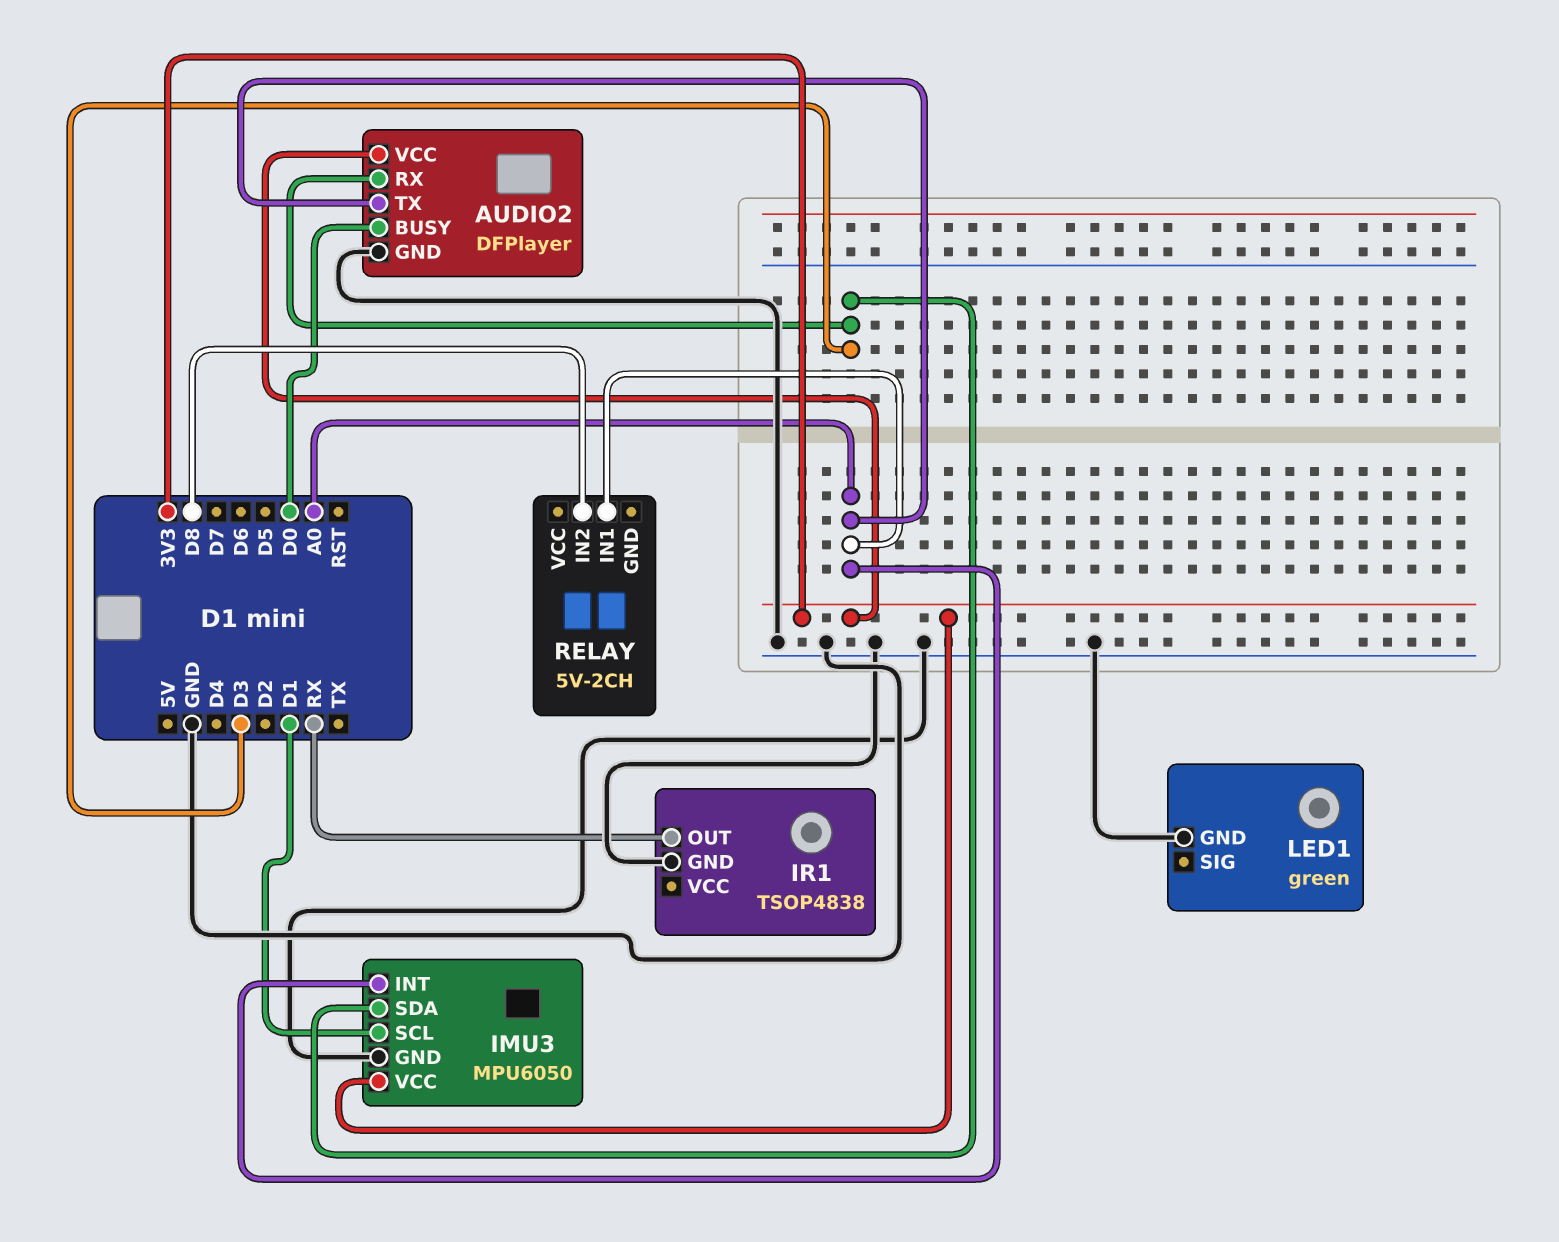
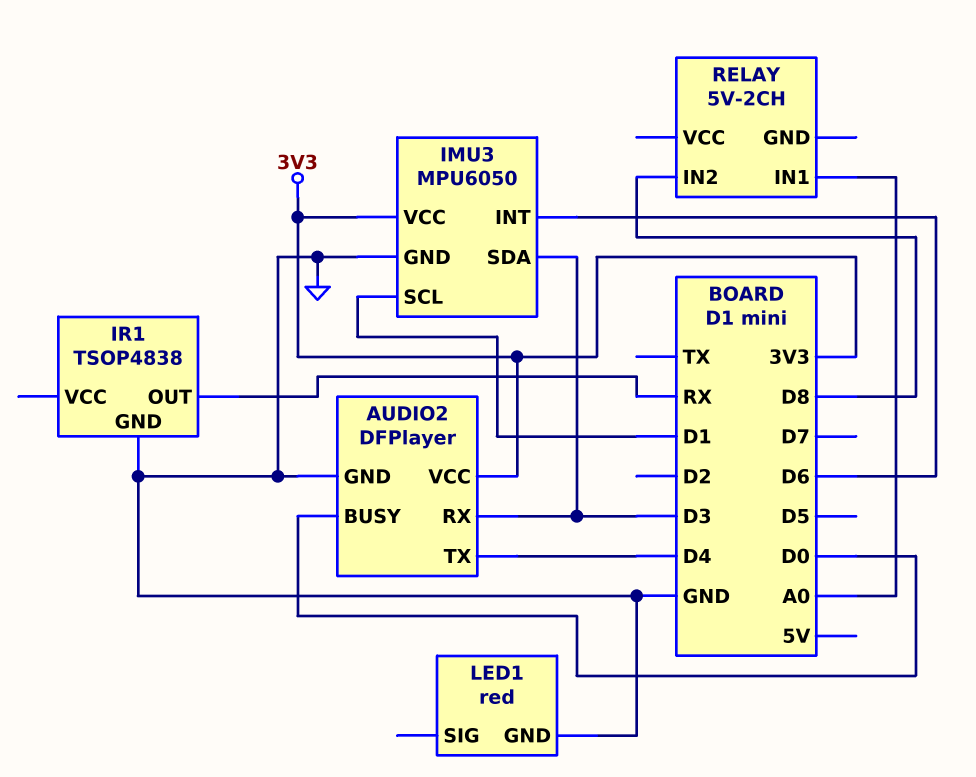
AUDIO2 pin TX: A0 -> D4
IMU3 pin INT: A0 -> D6
LED1: green -> red

